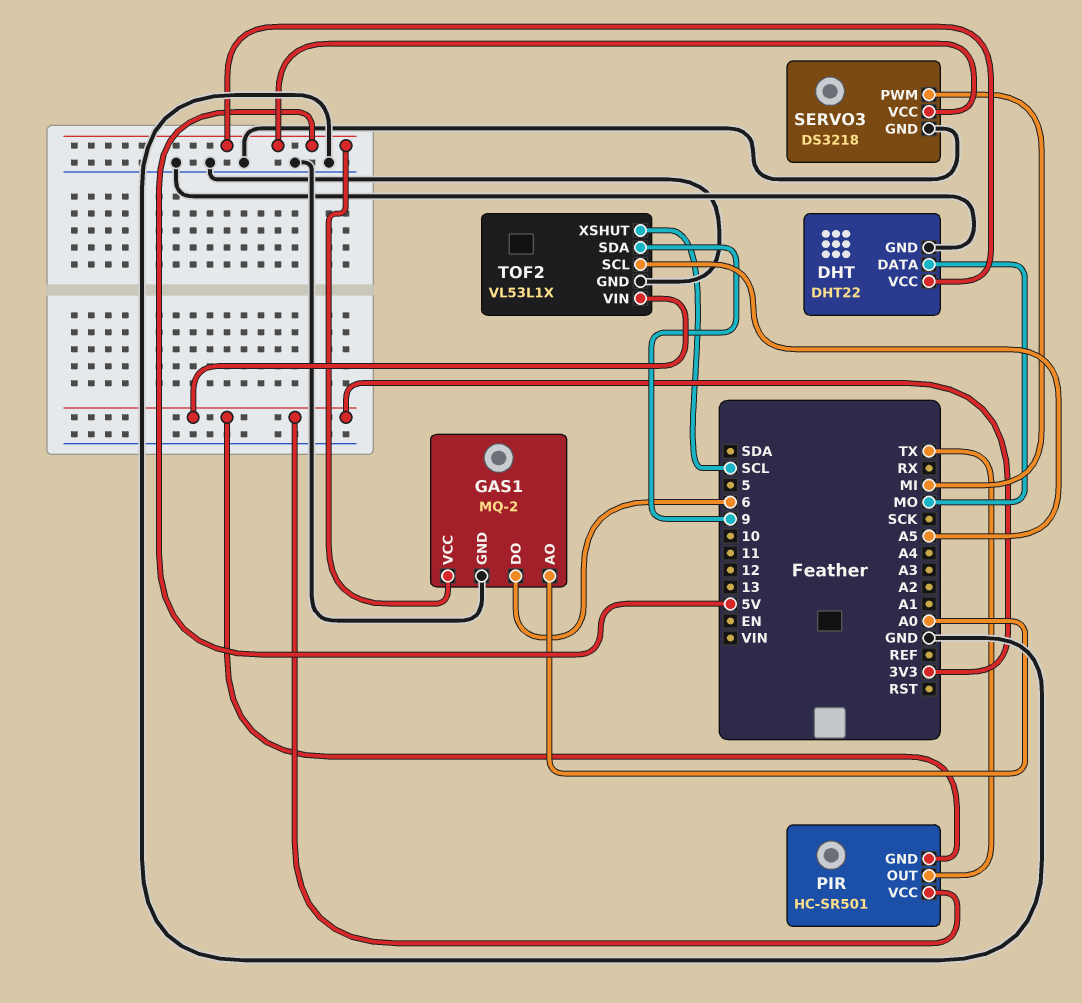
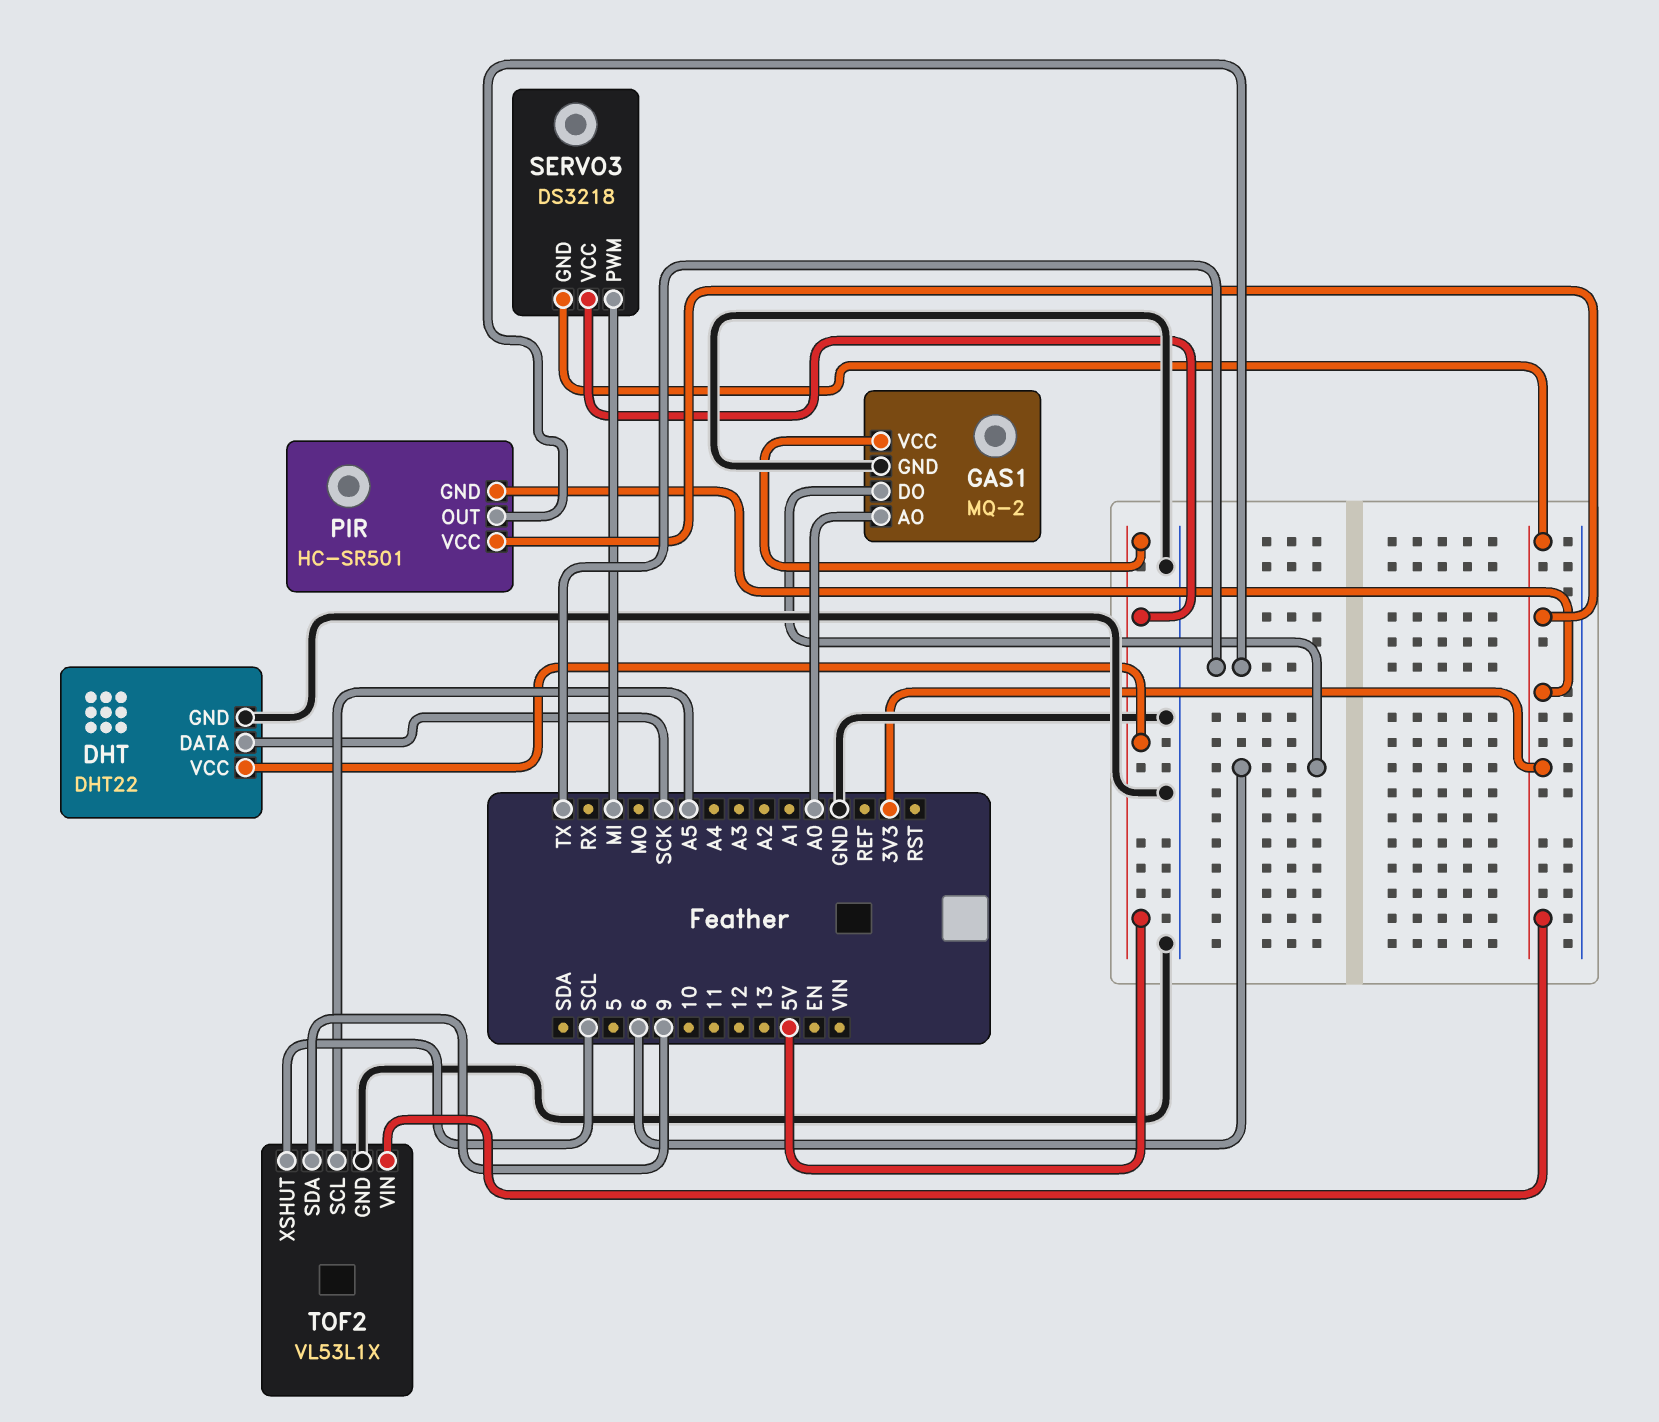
DHT pin DATA: MO -> SCK
SERVO3 pin GND: GND -> 3V3

